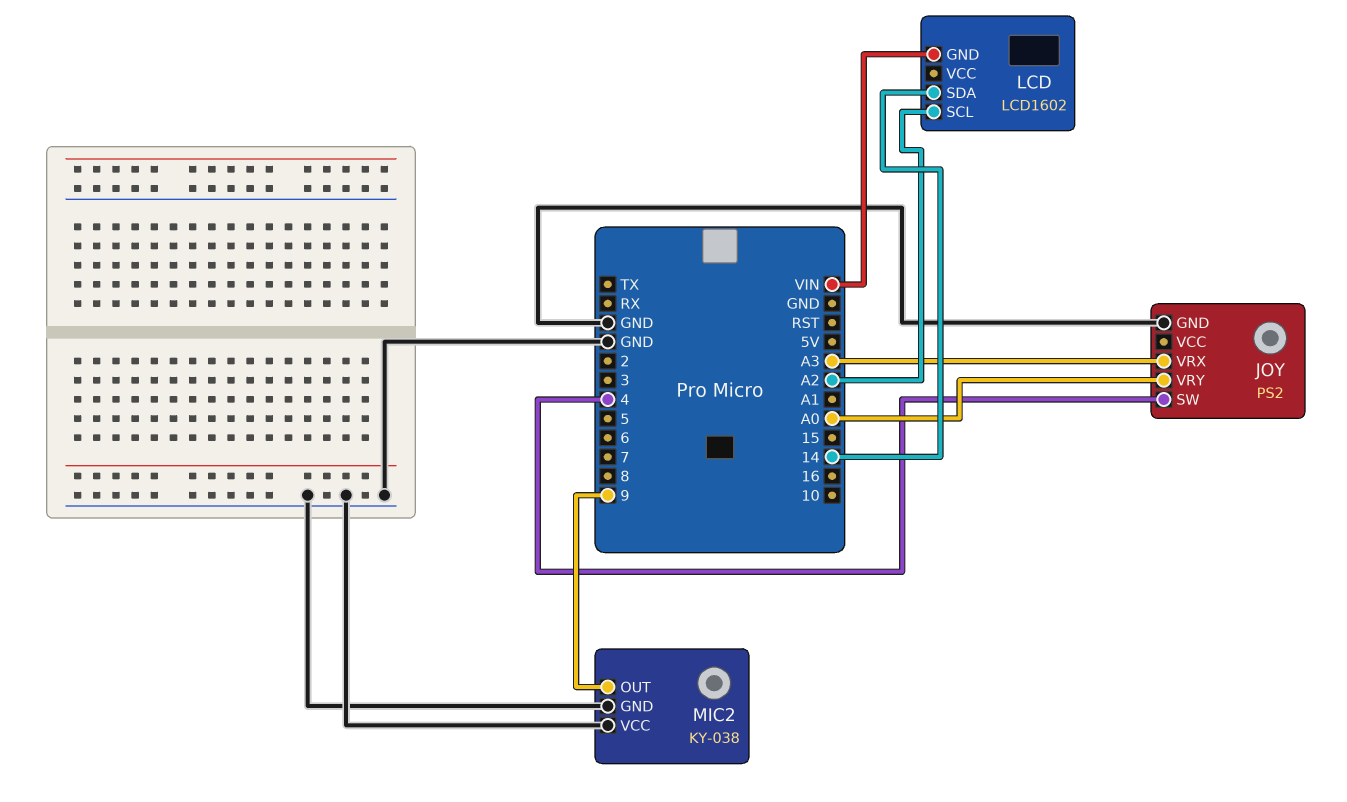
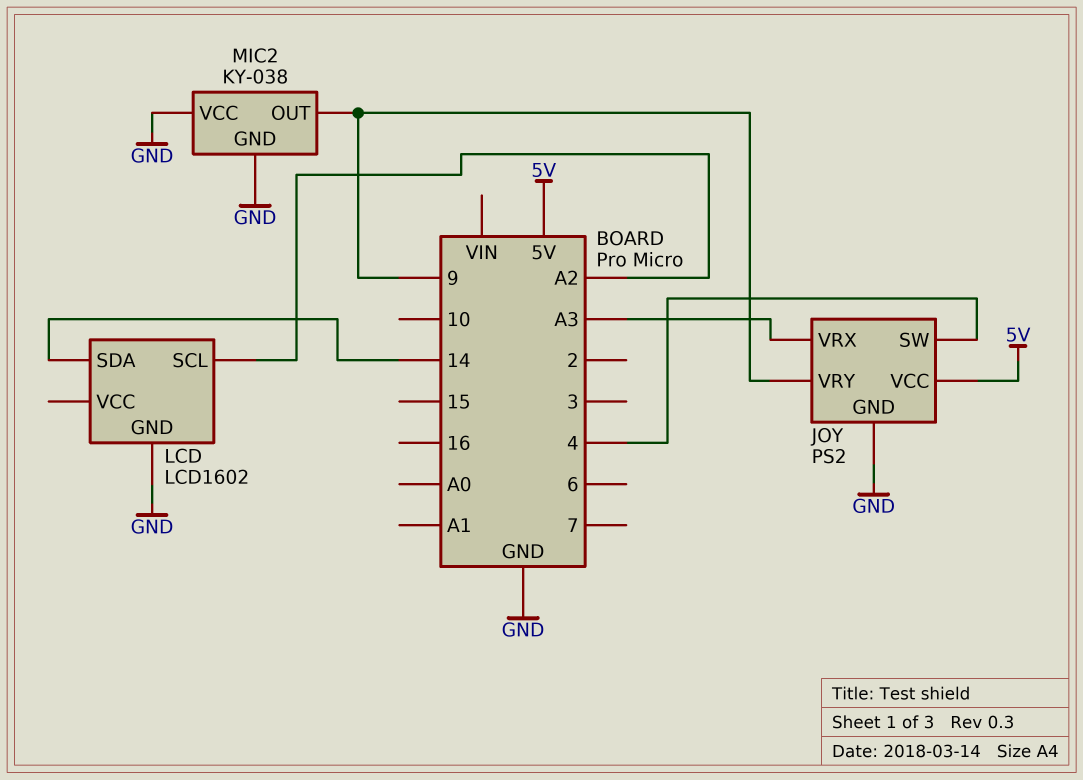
JOY pin VCC: none -> 5V
JOY pin VRY: A0 -> 9
LCD pin GND: VIN -> GND

